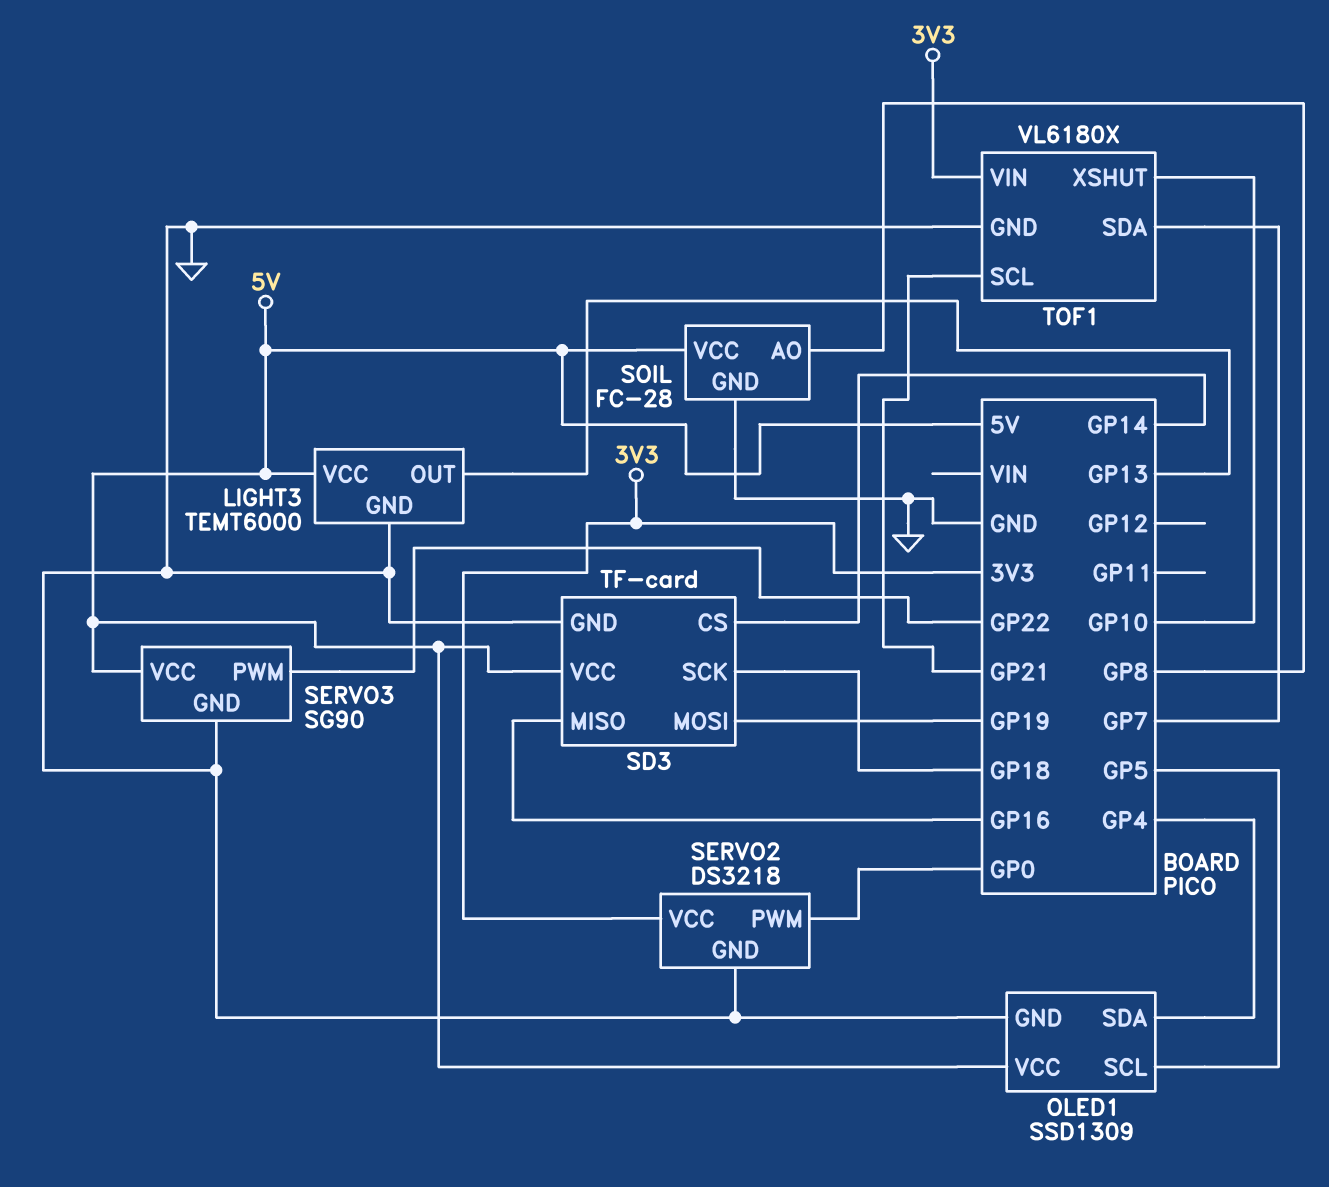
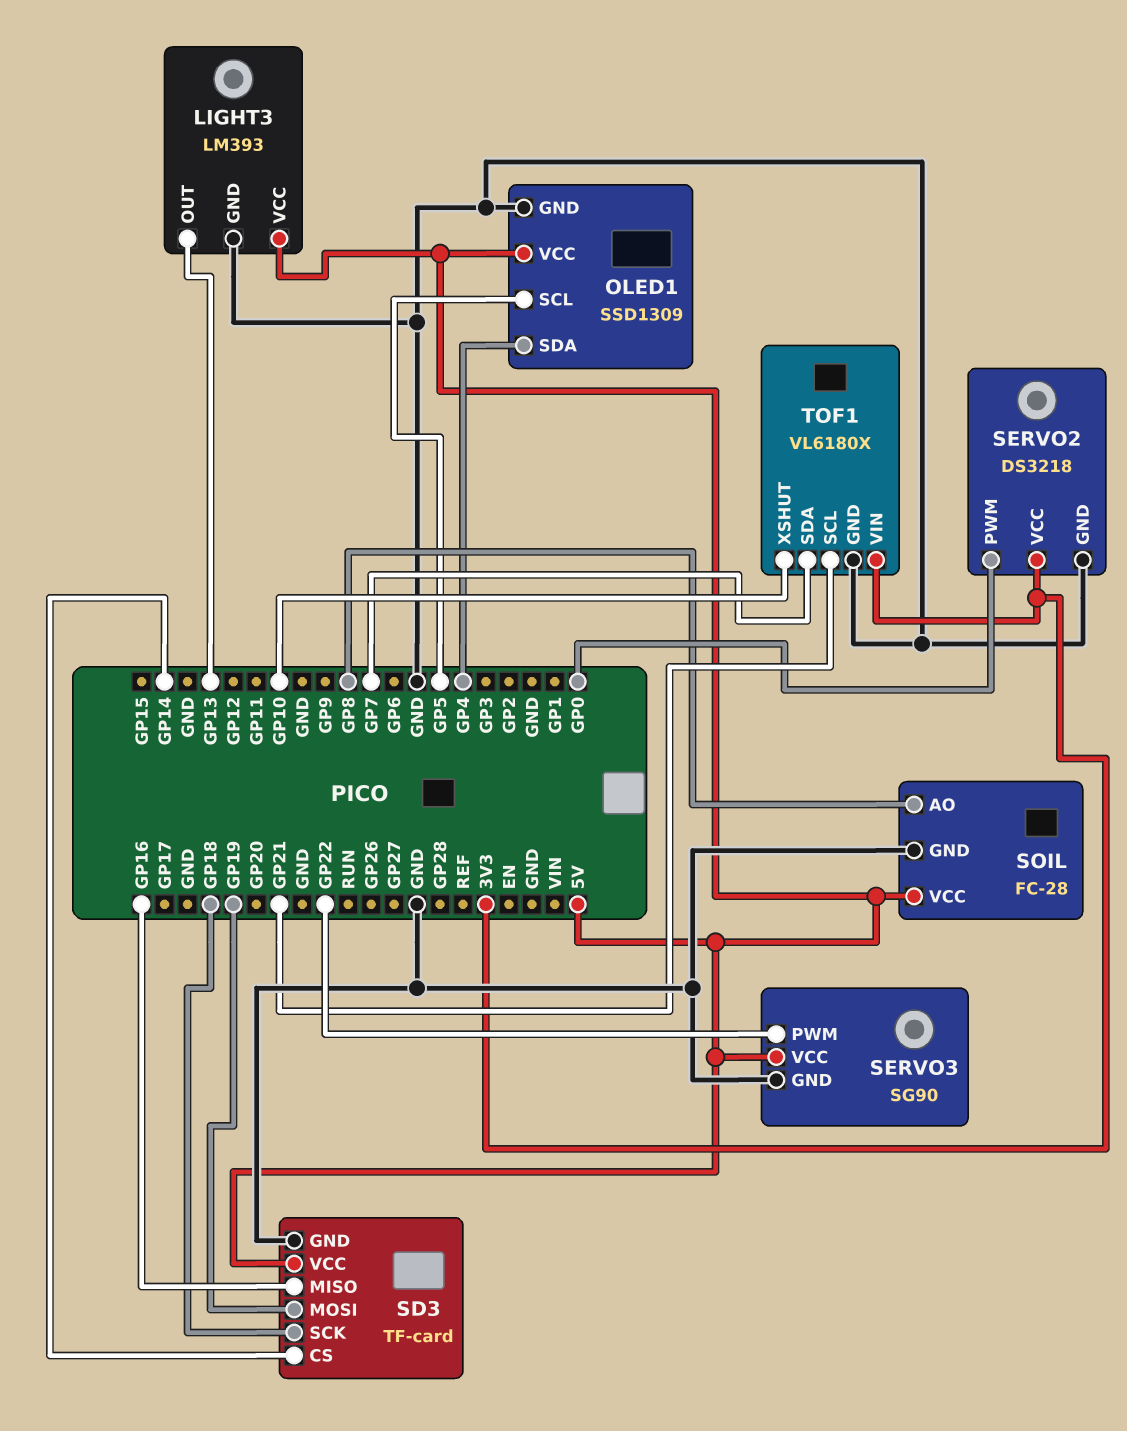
LIGHT3: TEMT6000 -> LM393

